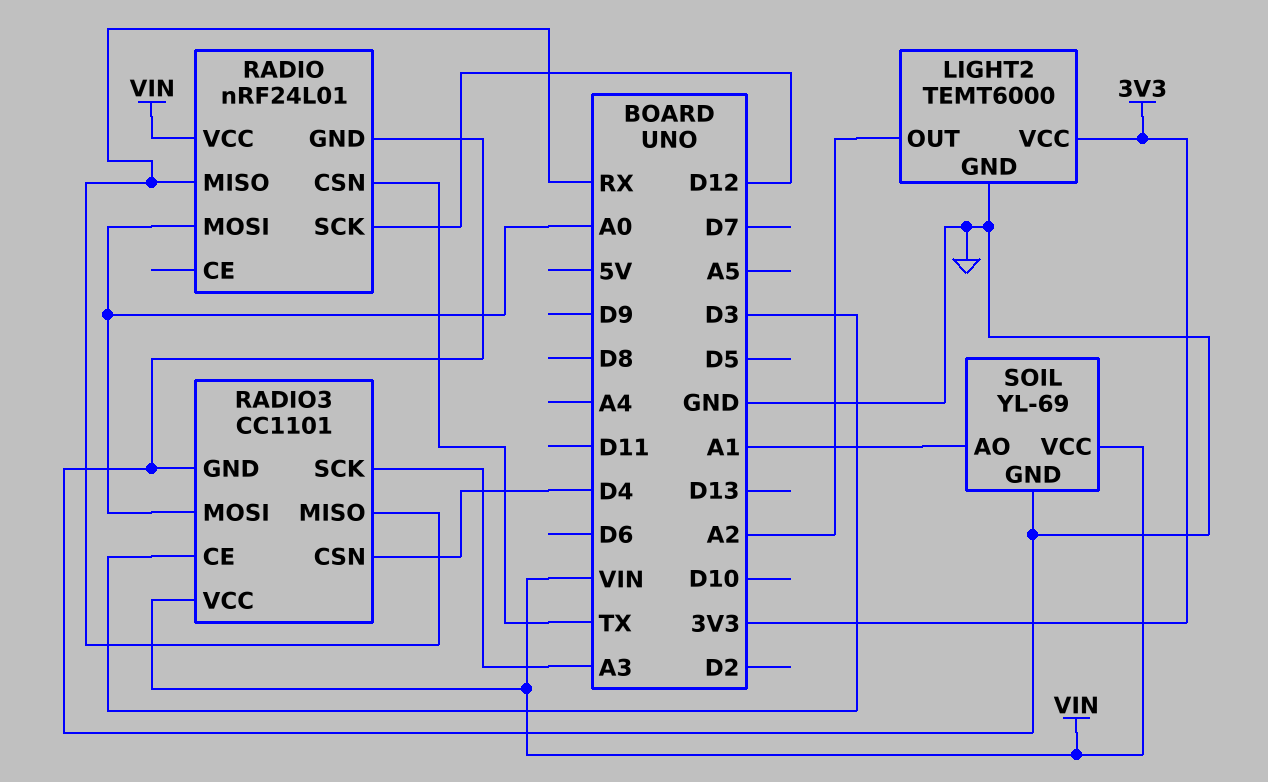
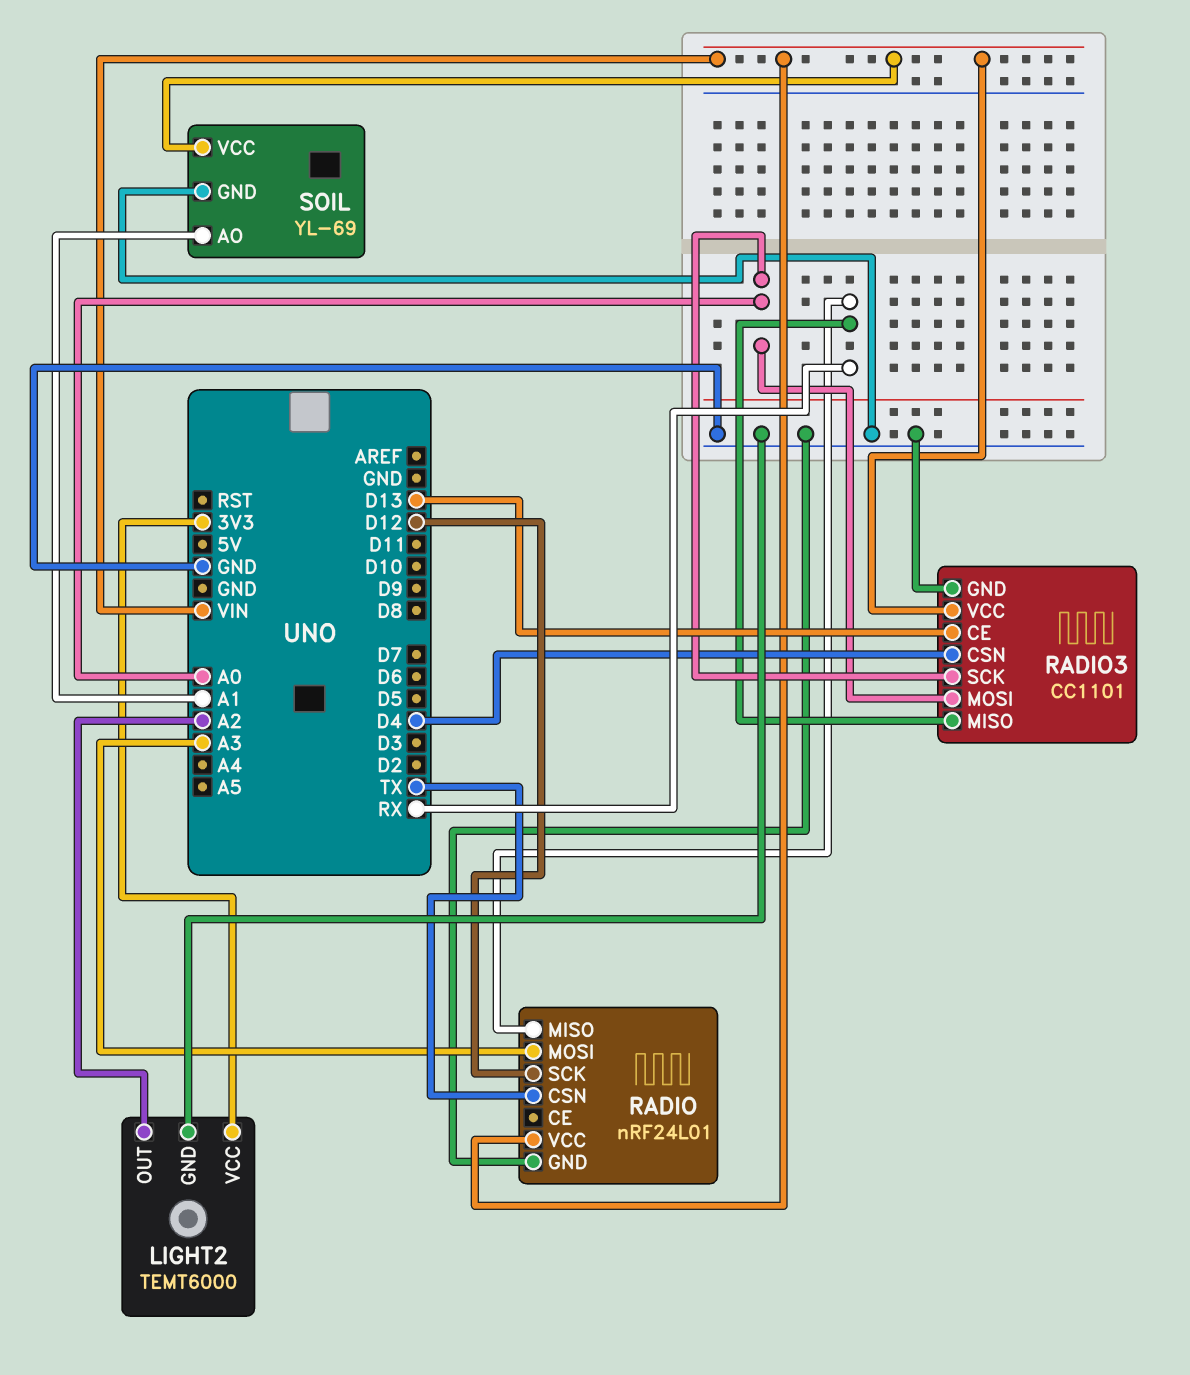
RADIO pin MOSI: A0 -> A3
RADIO3 pin CE: D3 -> D13
RADIO3 pin SCK: A3 -> A0

